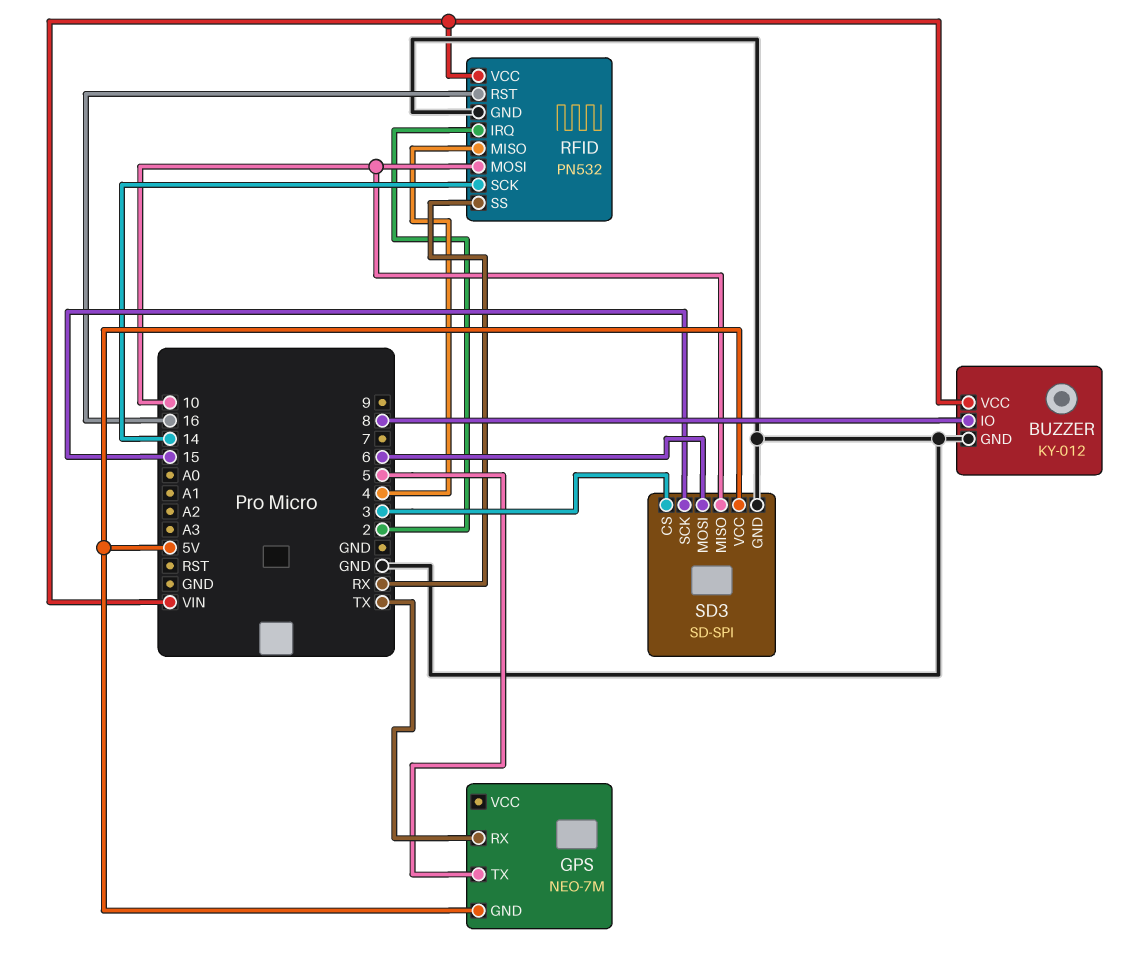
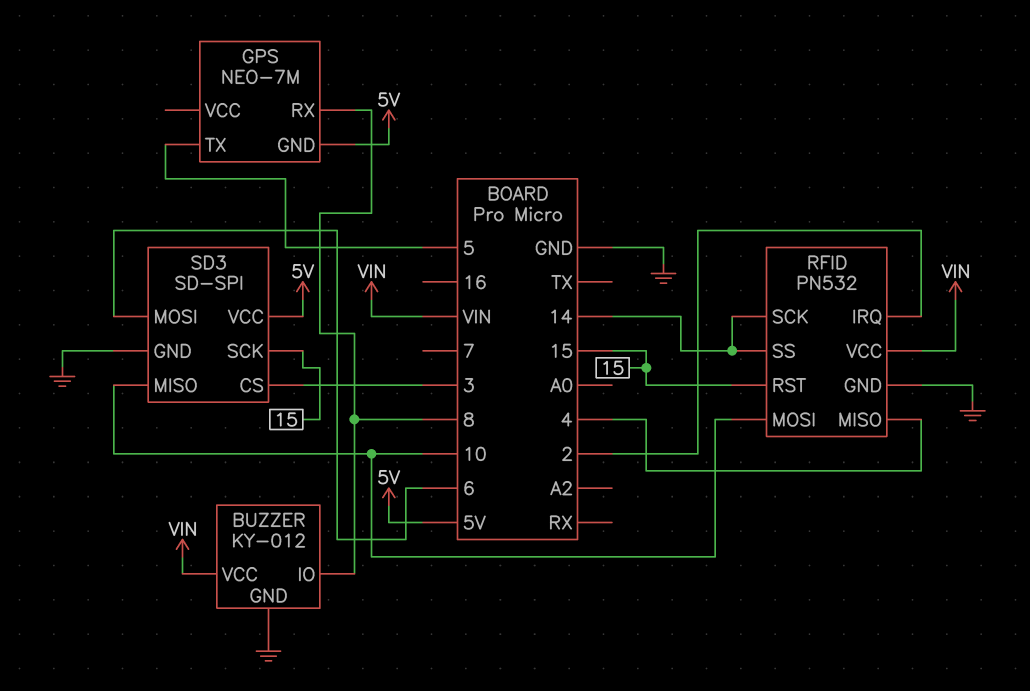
GPS pin RX: TX -> 8
RFID pin RST: 16 -> 15
RFID pin SS: RX -> 14

